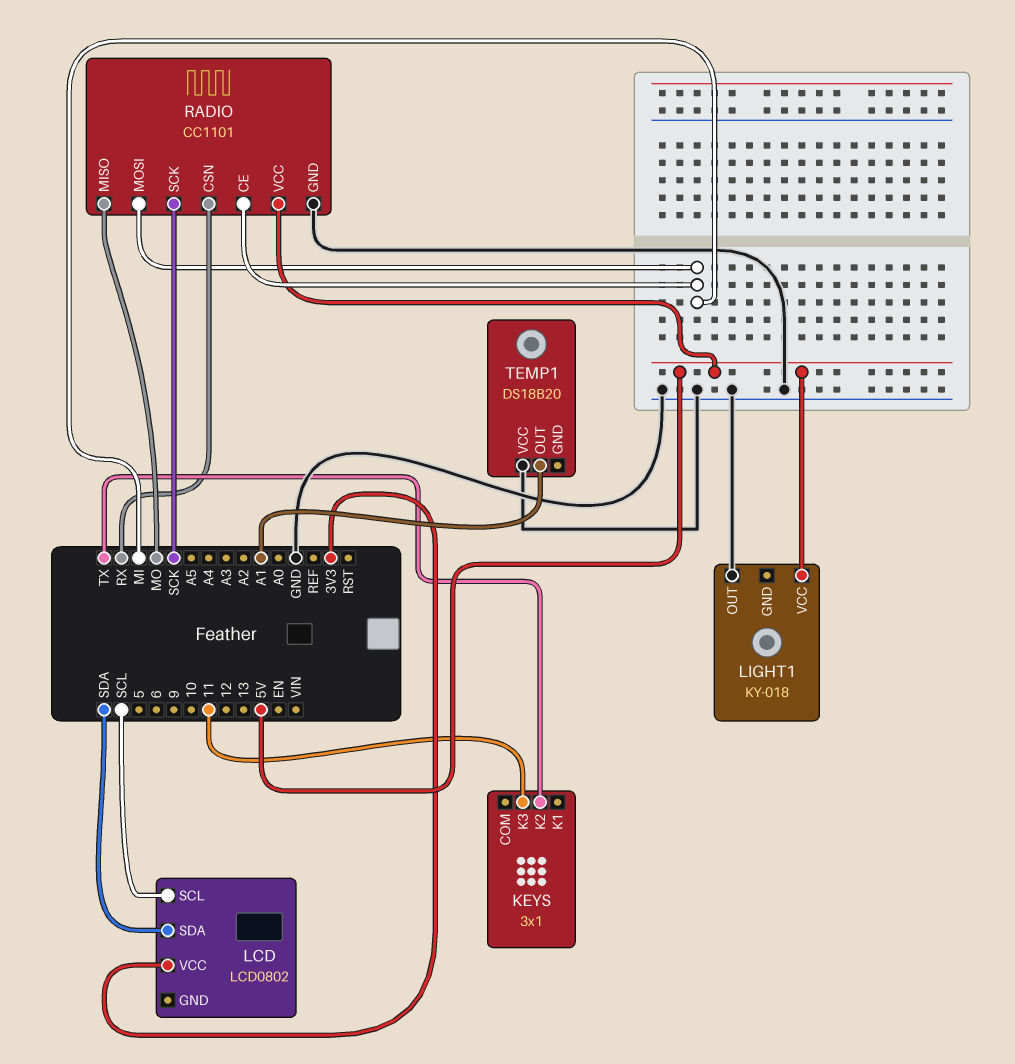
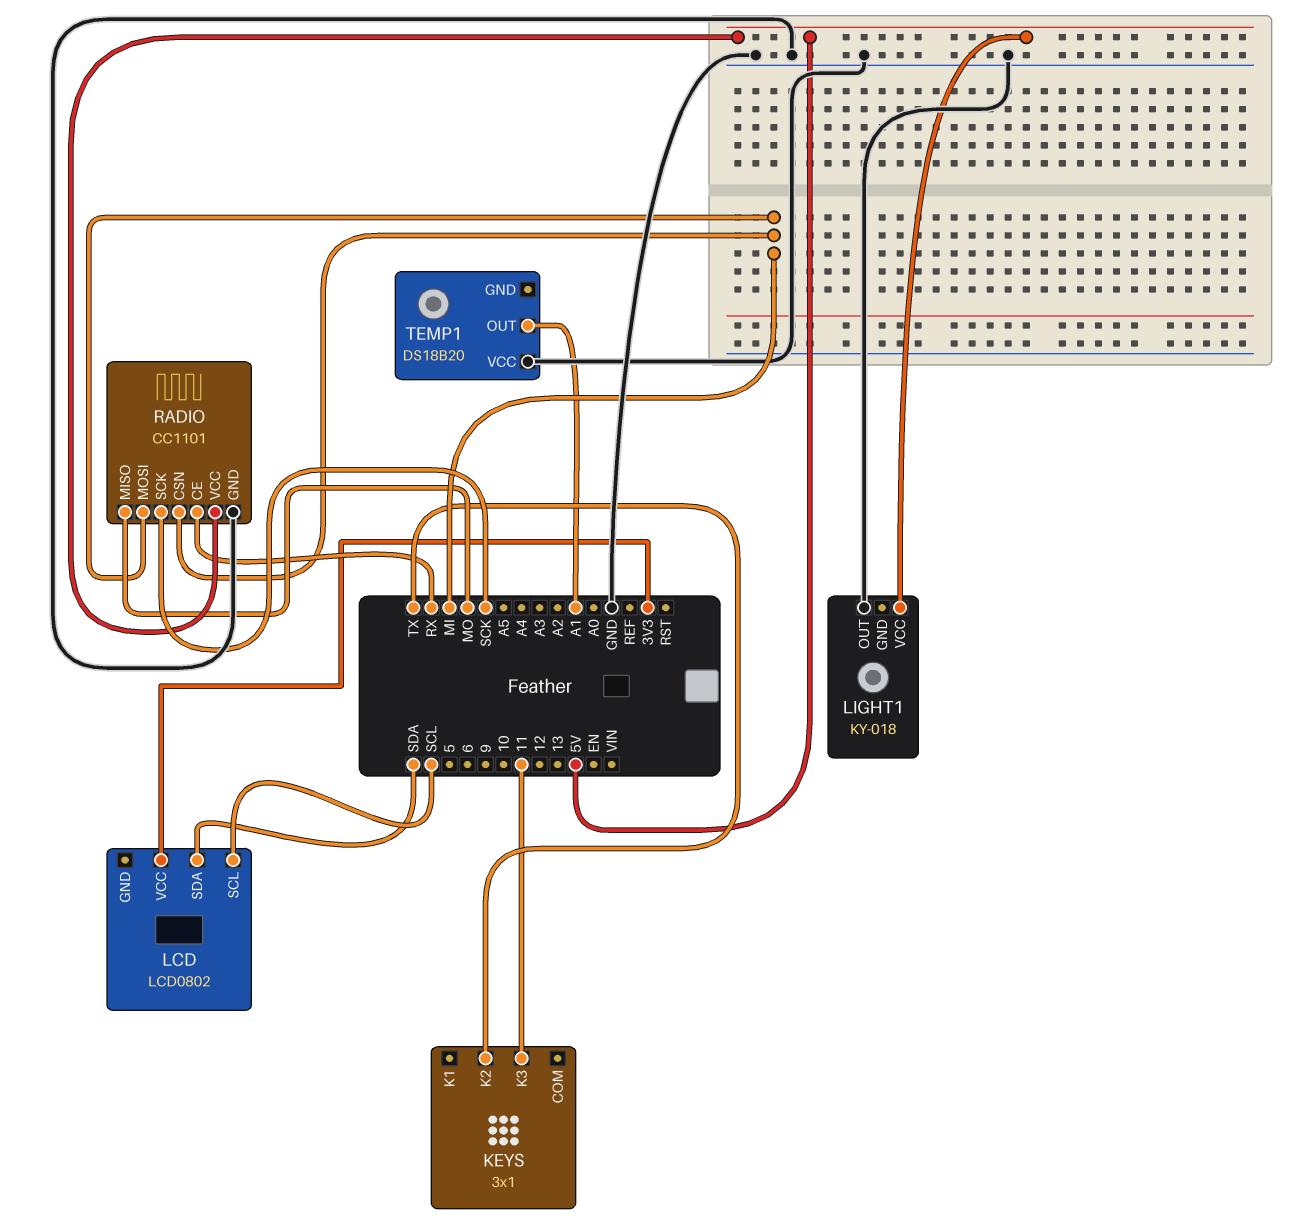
RADIO pin CE: MI -> RX
RADIO pin CSN: RX -> MI

